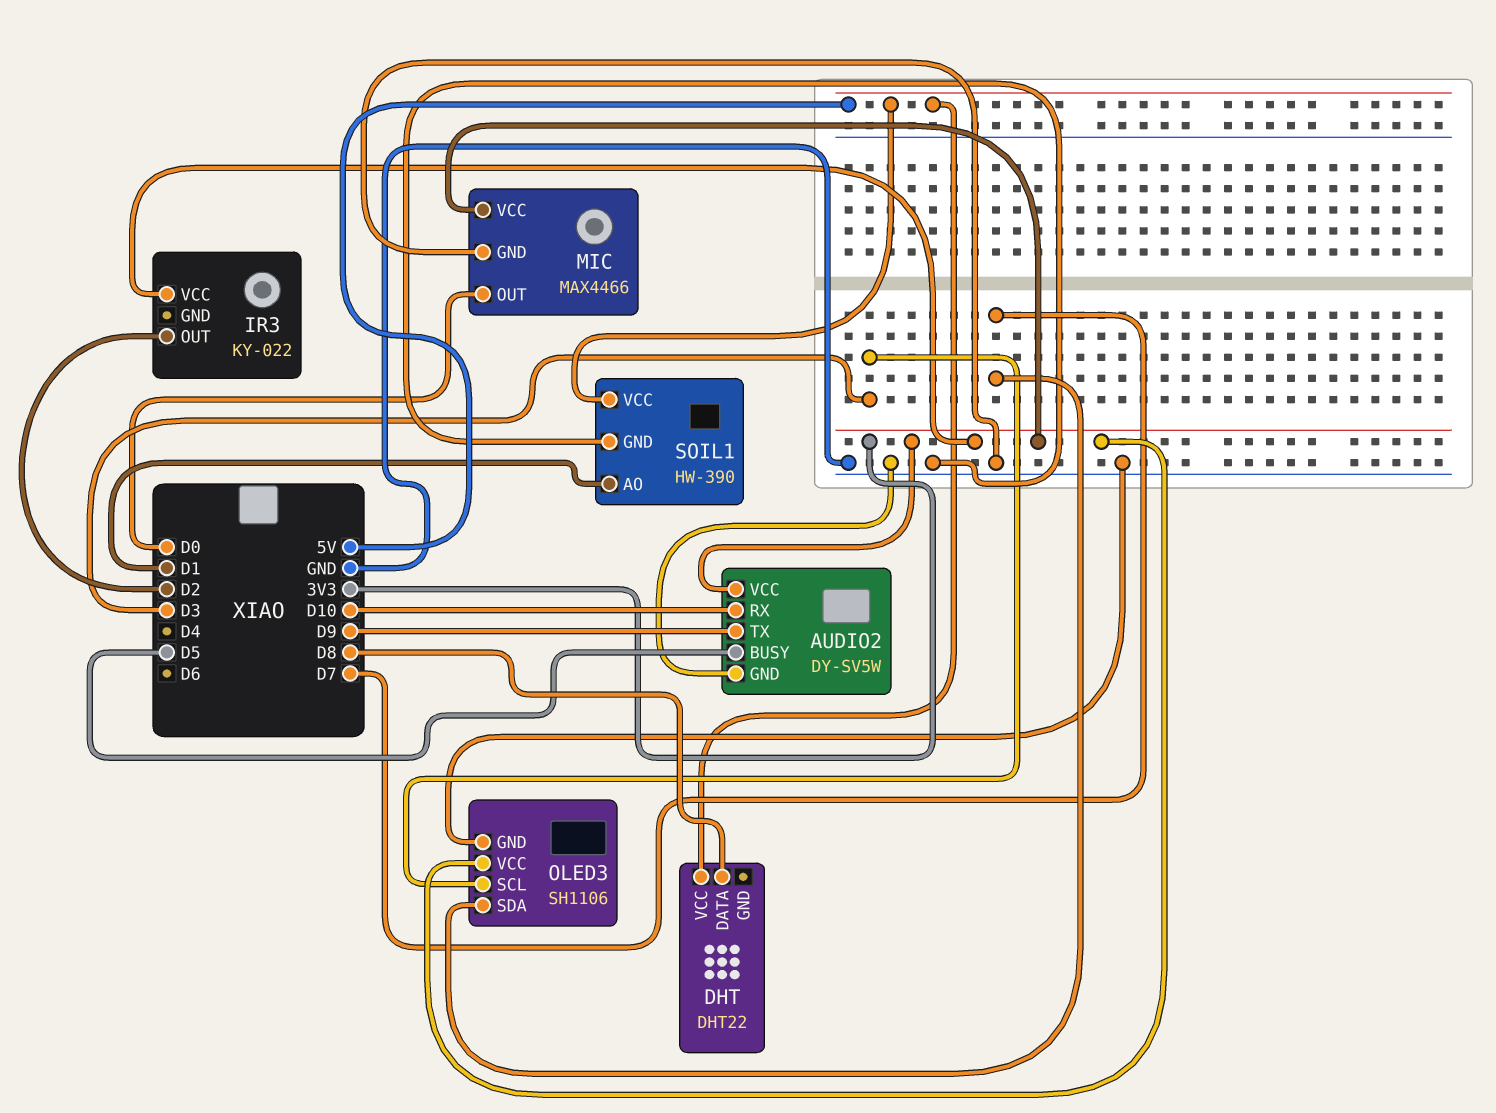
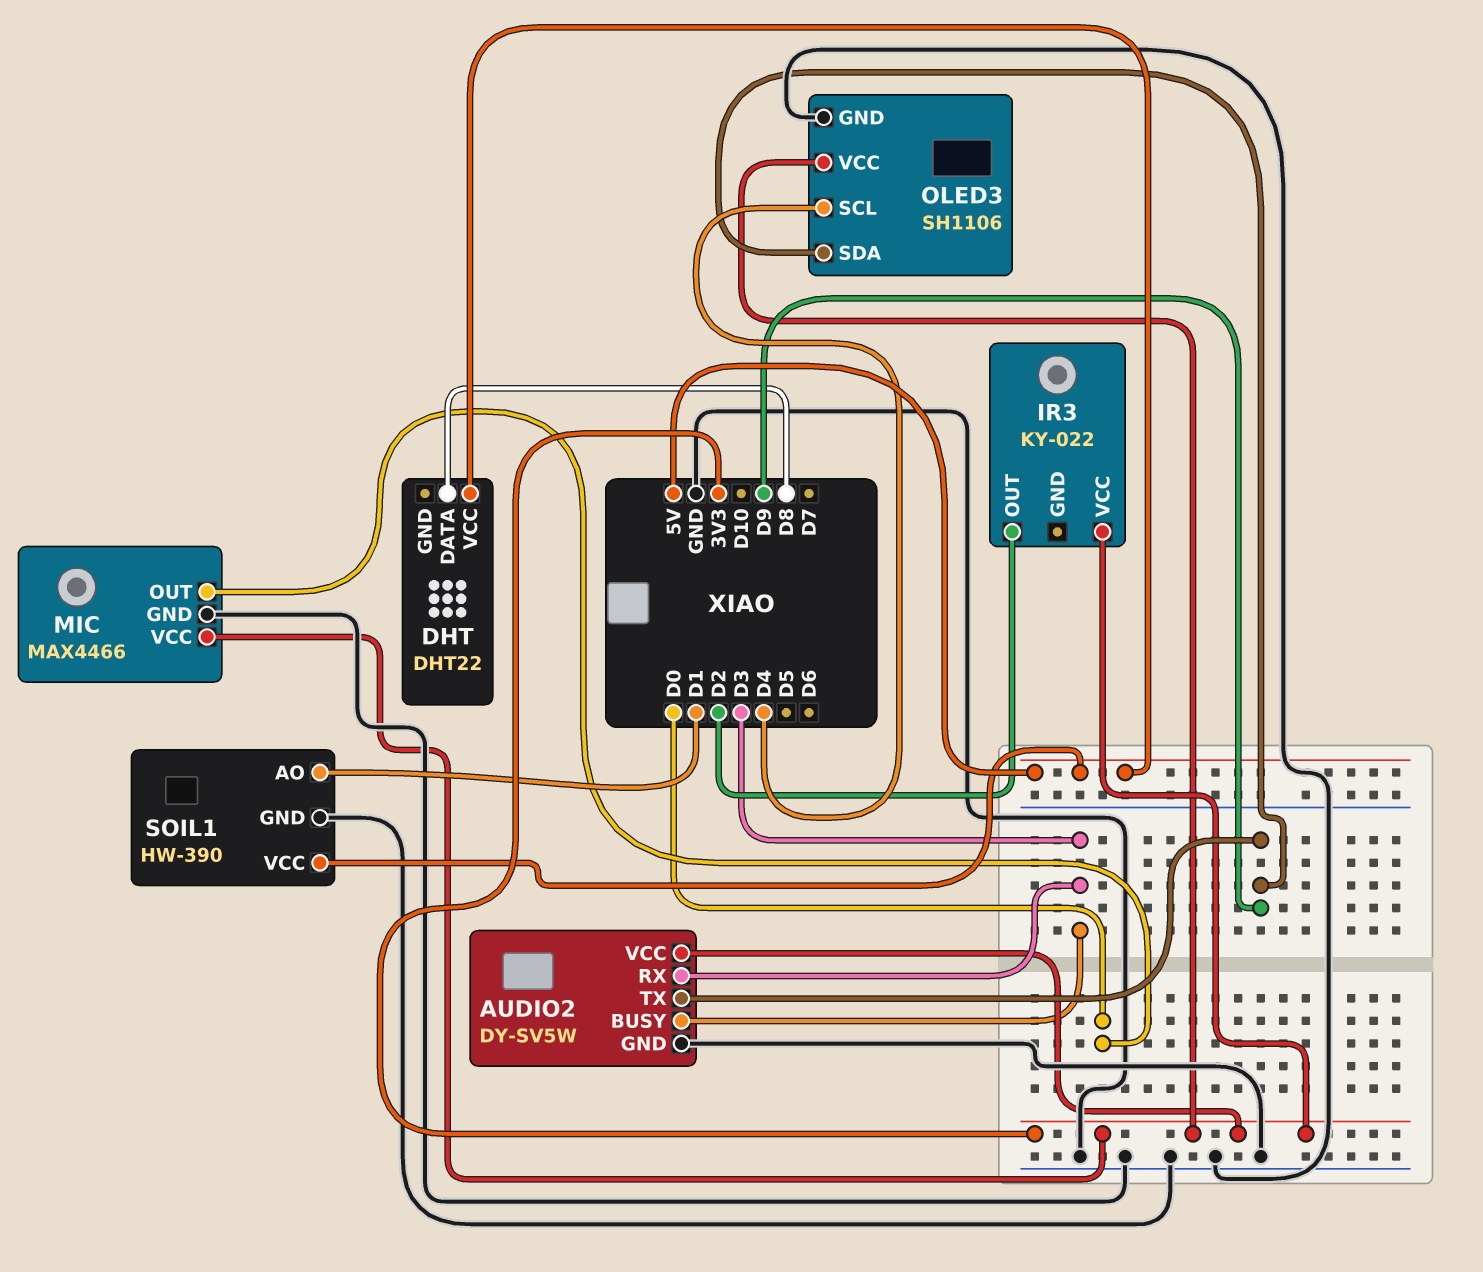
AUDIO2 pin BUSY: D5 -> D3
AUDIO2 pin RX: D10 -> D3
OLED3 pin SCL: D3 -> D4
OLED3 pin SDA: D7 -> D9

